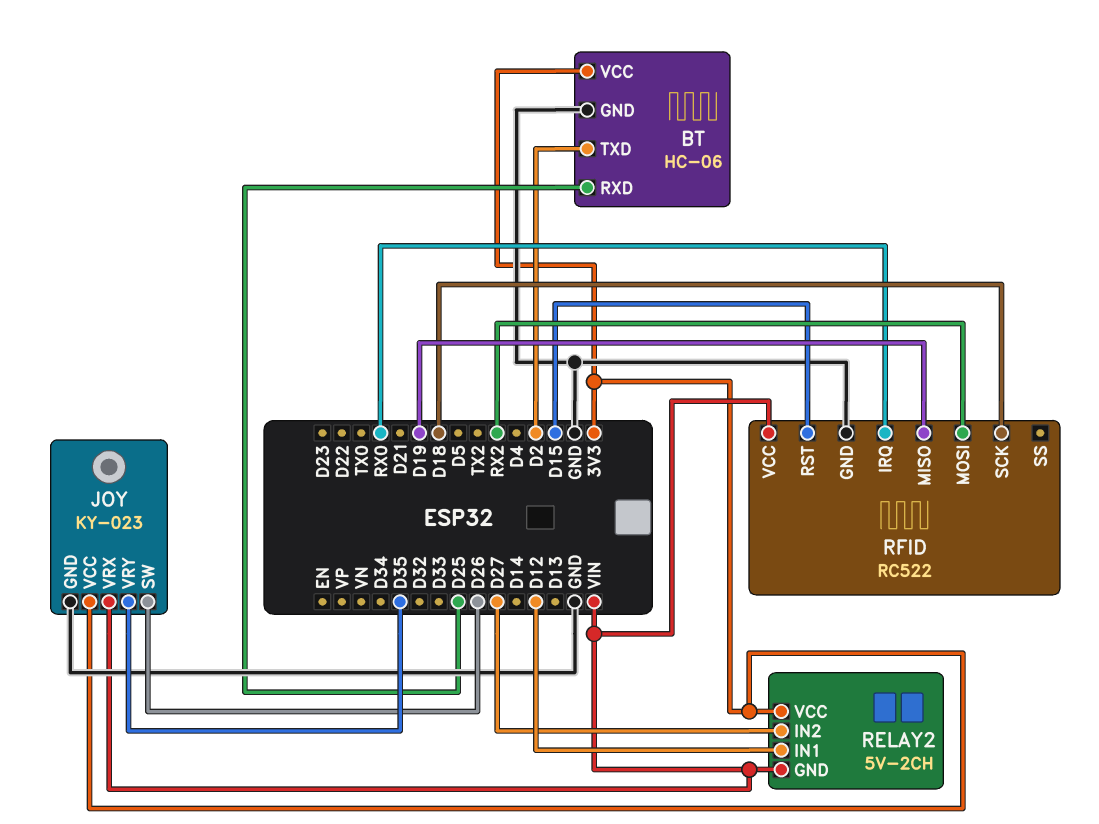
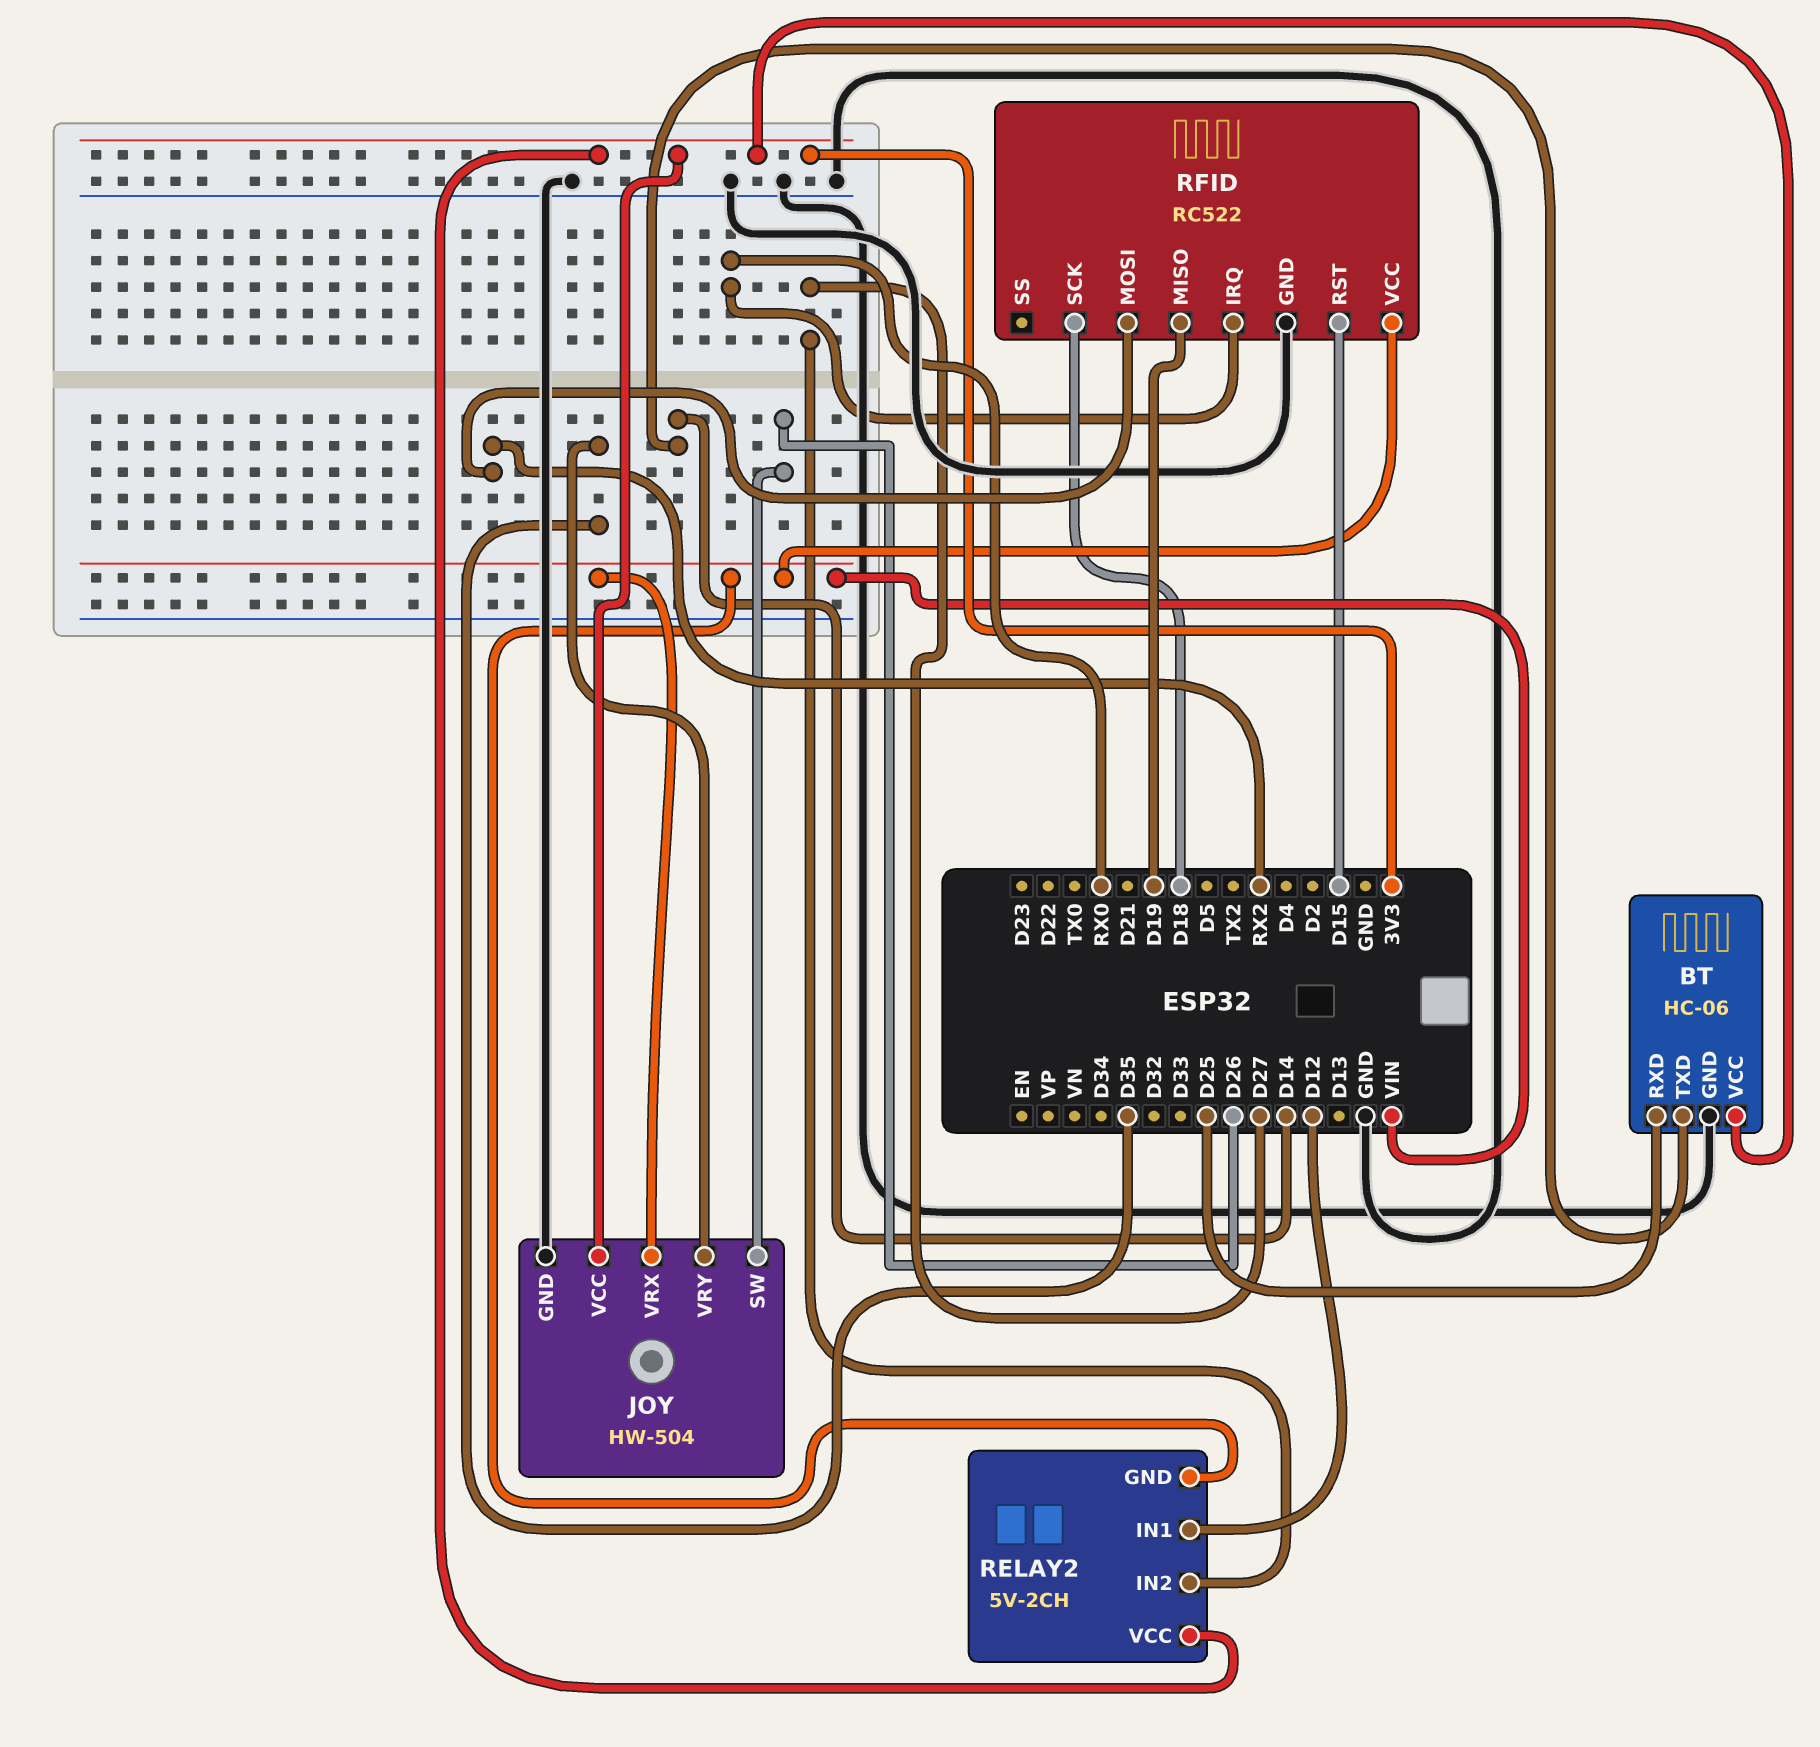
BT pin TXD: D2 -> D14
JOY: KY-023 -> HW-504

